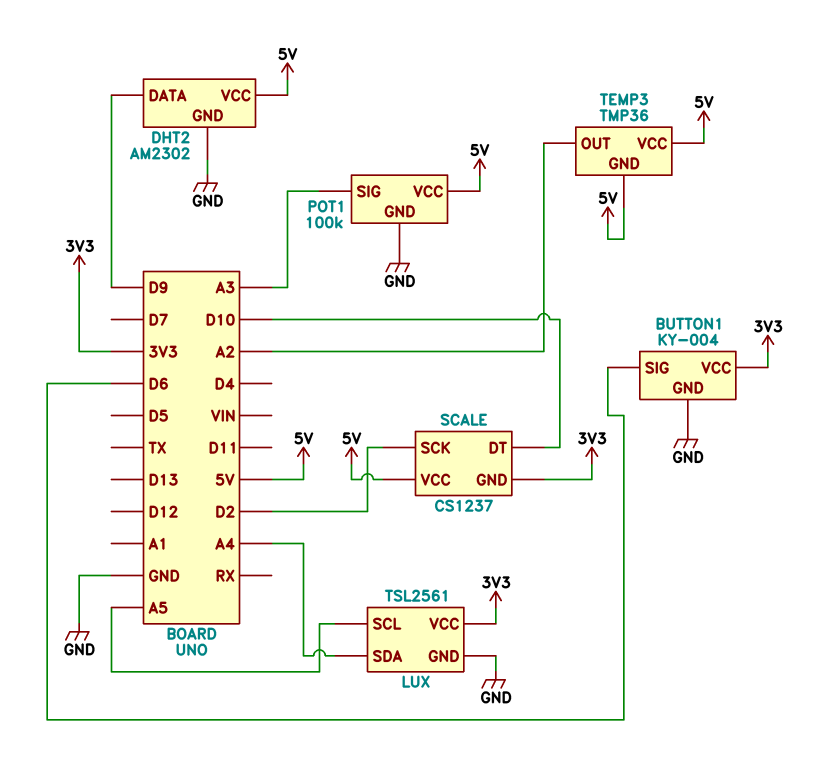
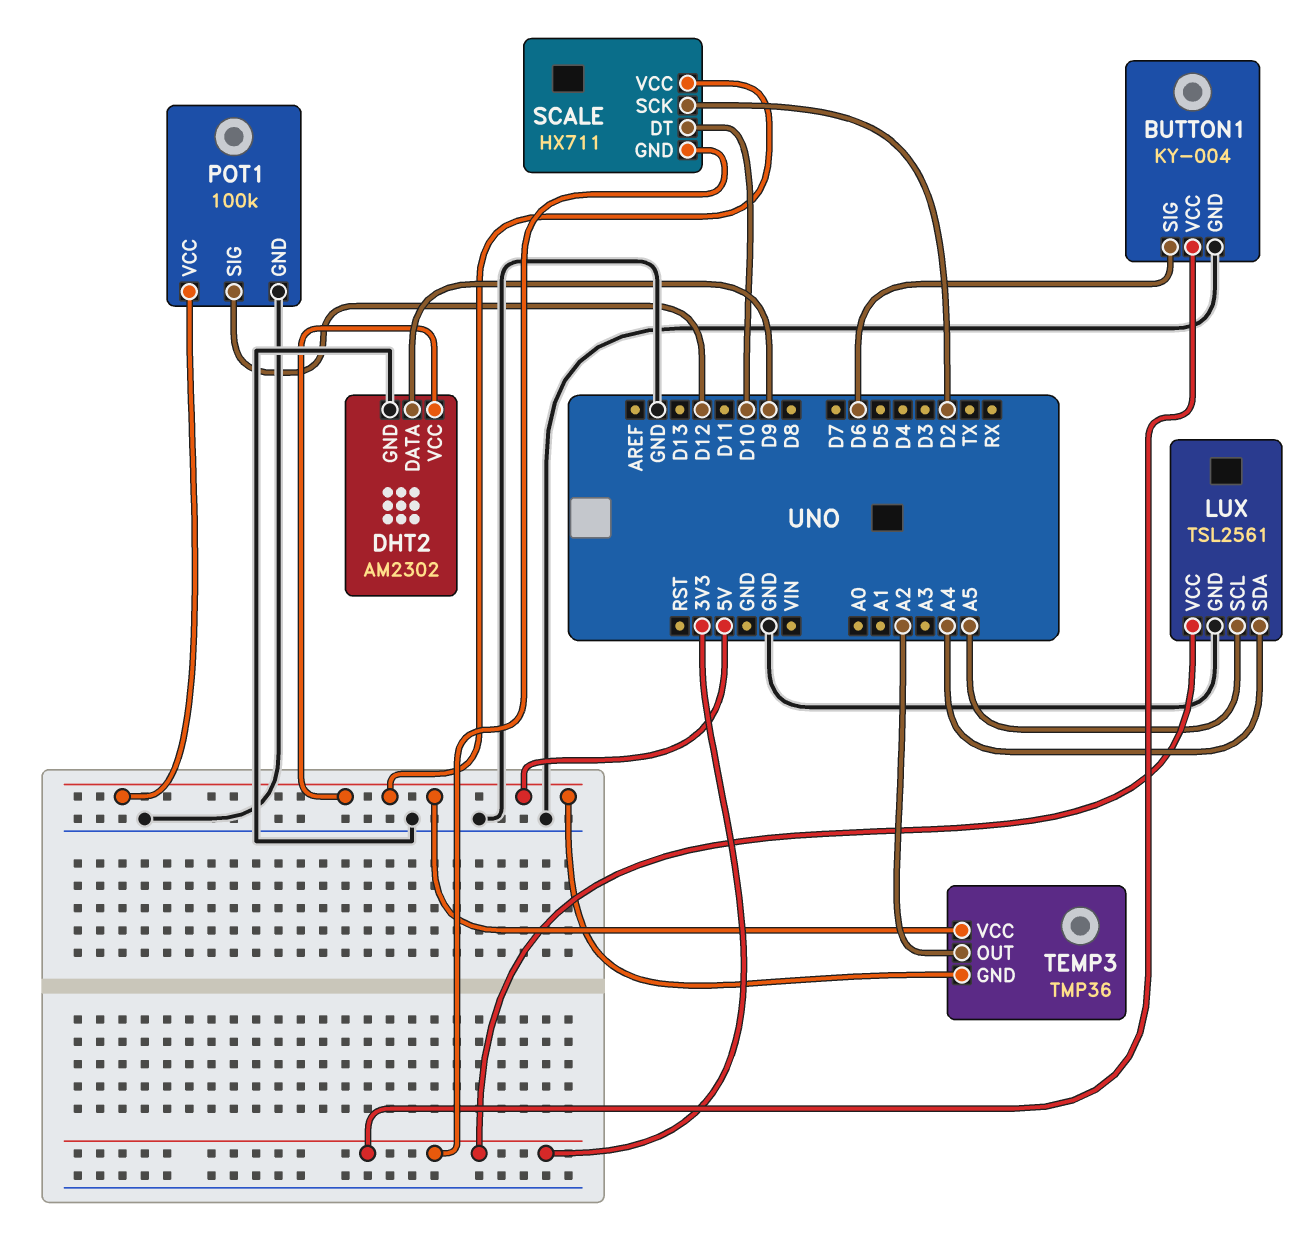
POT1 pin SIG: A3 -> D12
SCALE: CS1237 -> HX711

